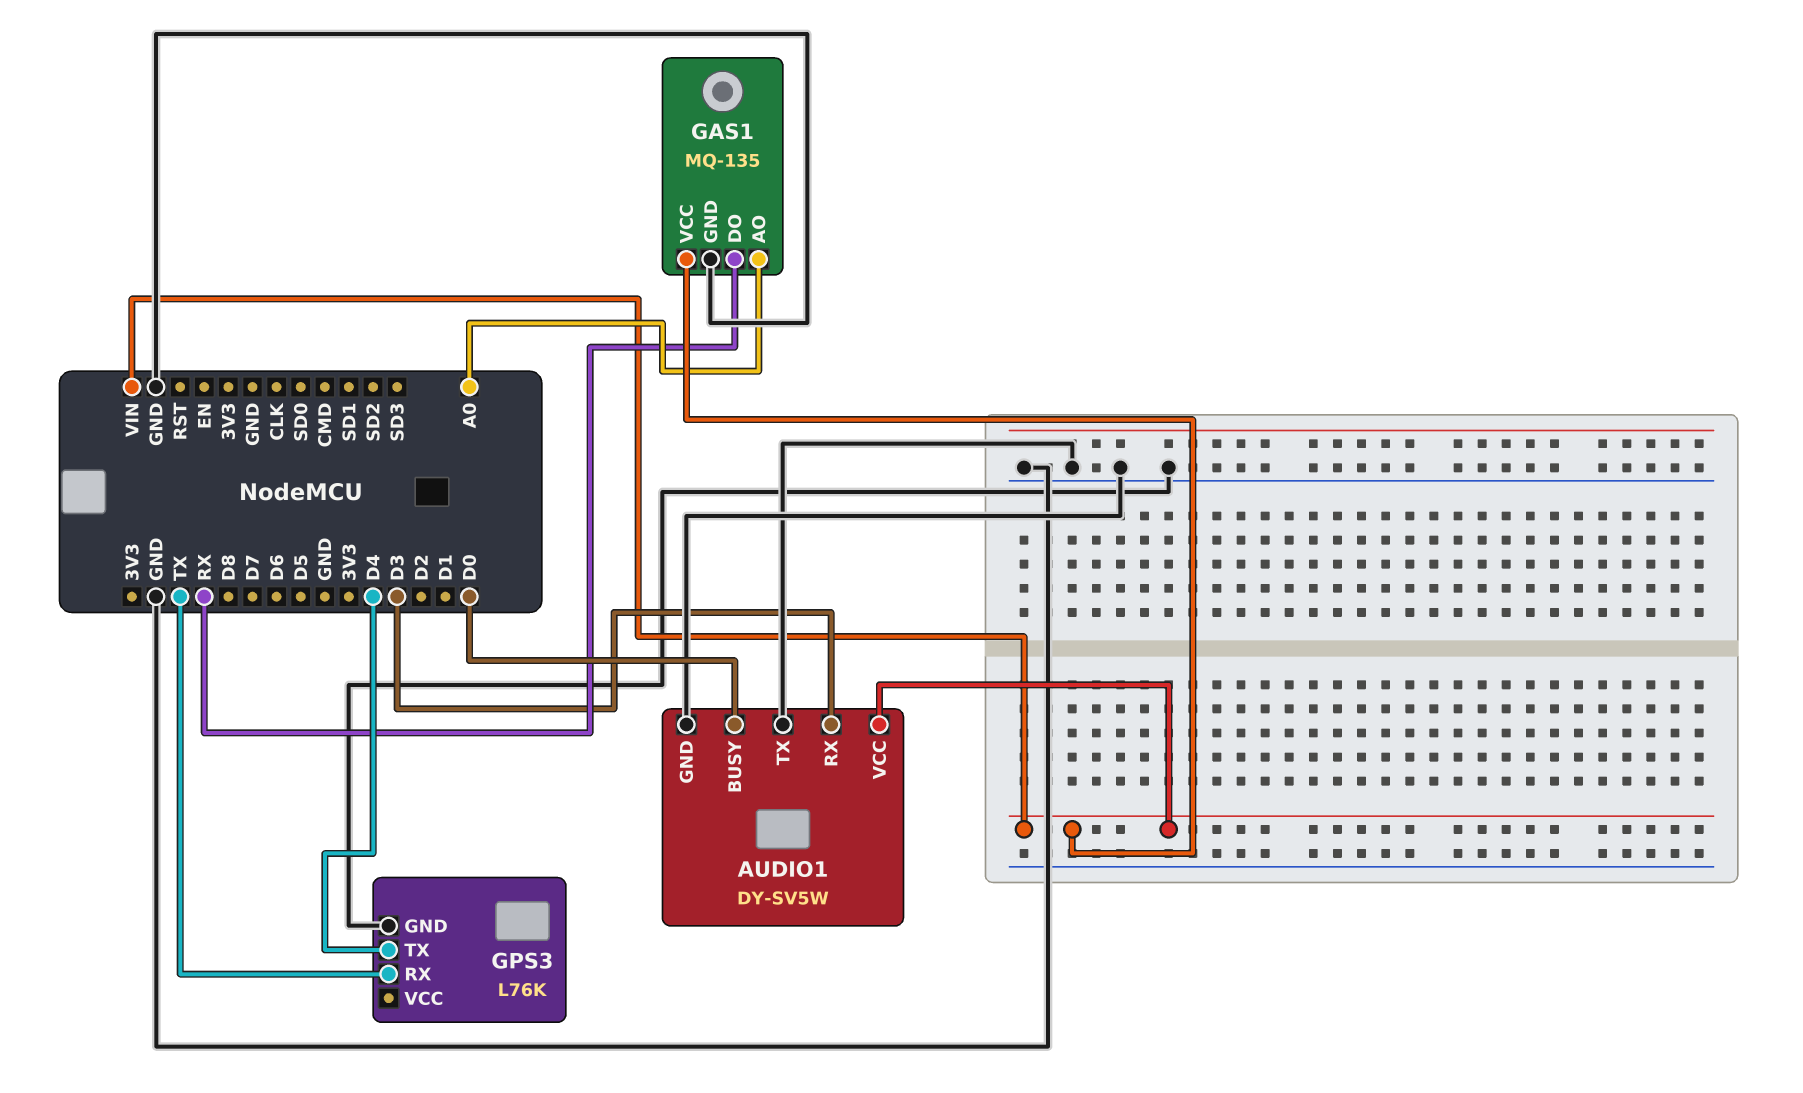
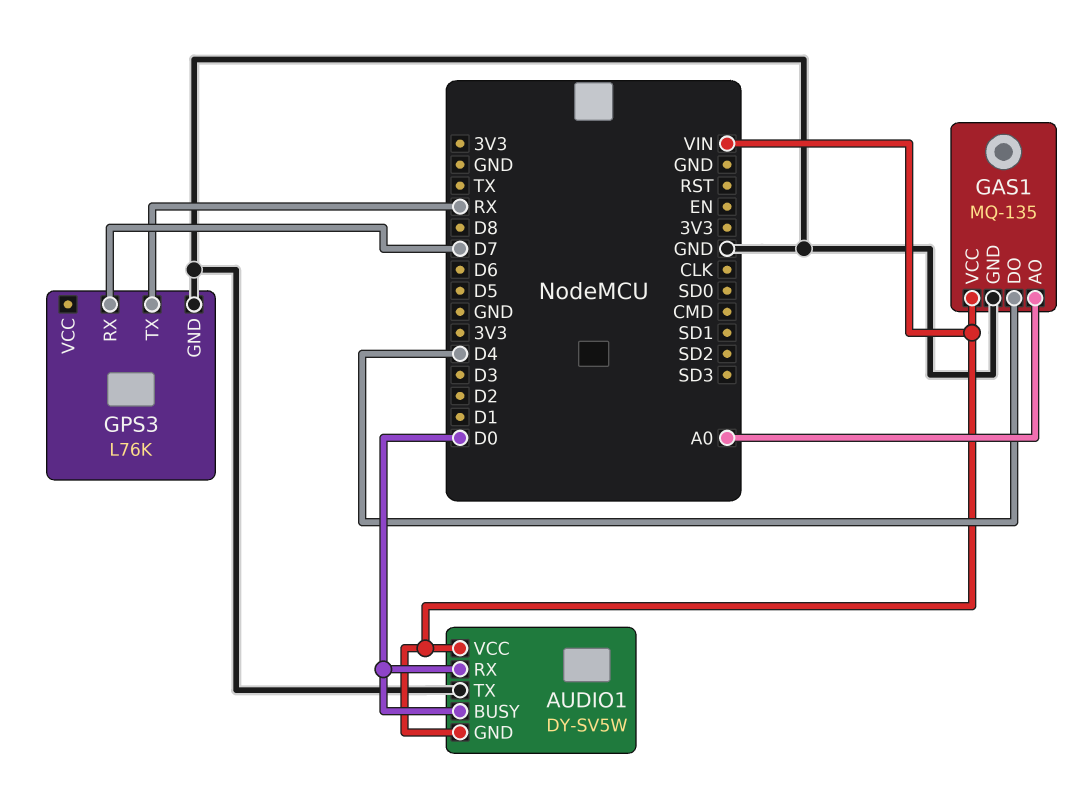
AUDIO1 pin GND: GND -> VIN
AUDIO1 pin RX: D3 -> D0
GAS1 pin DO: RX -> D4
GPS3 pin RX: TX -> D7
GPS3 pin TX: D4 -> RX

